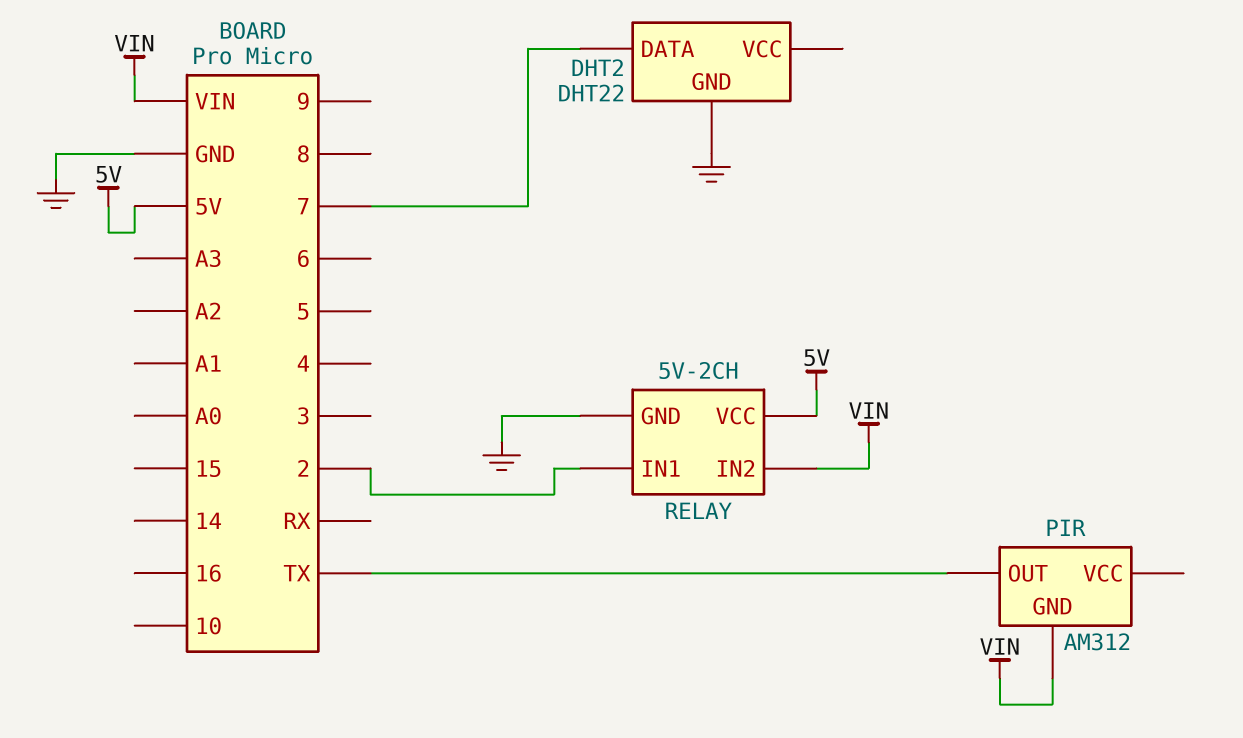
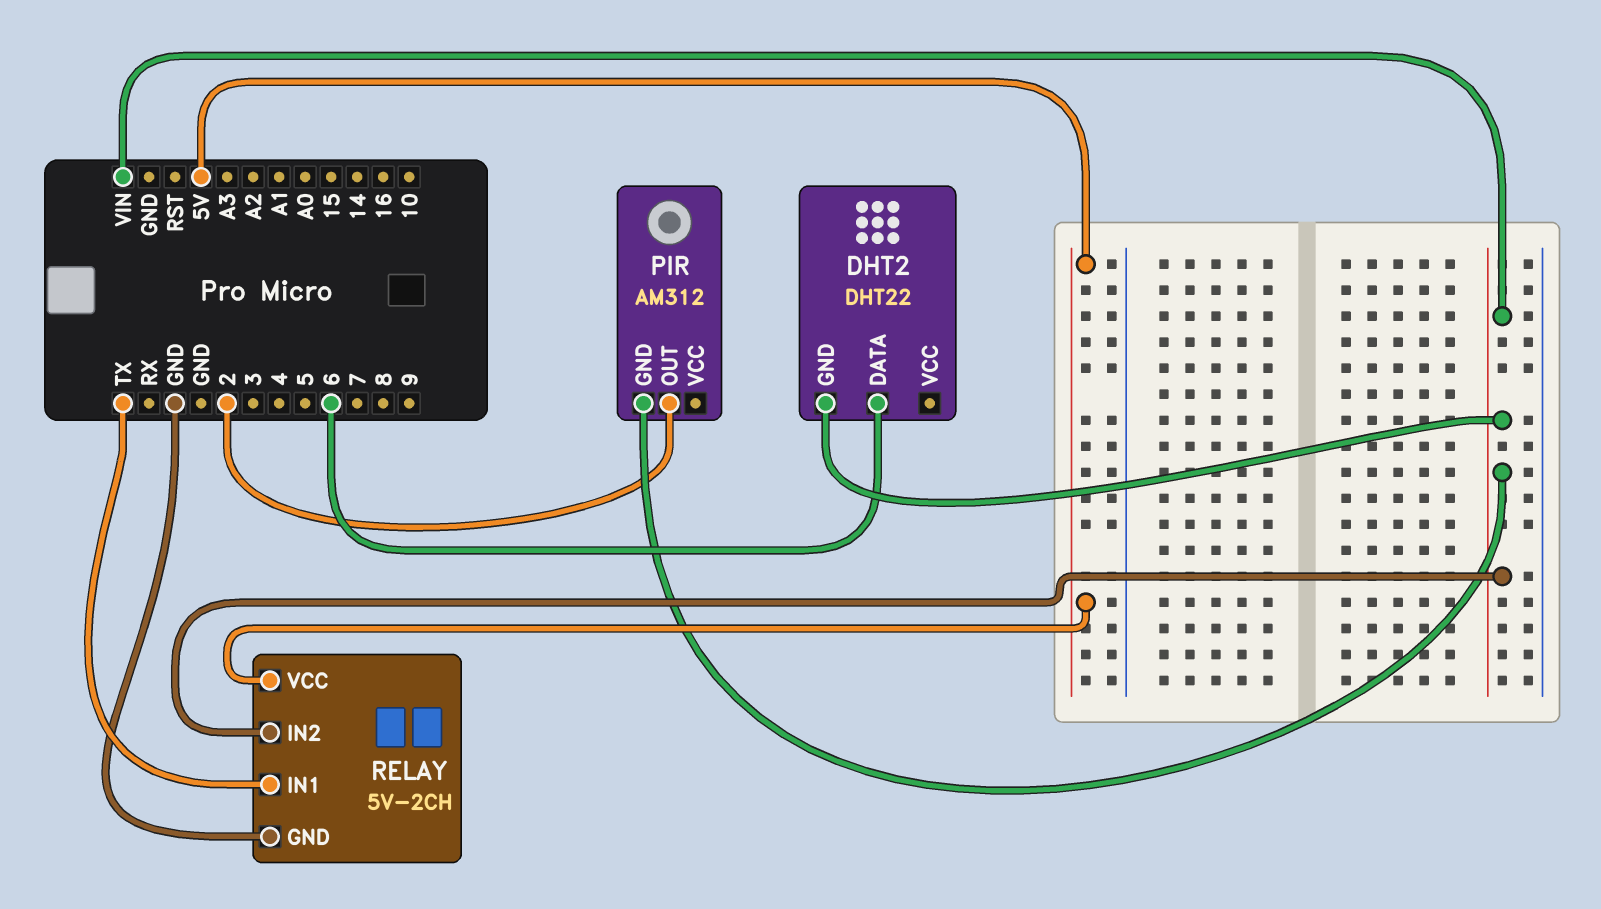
DHT2 pin DATA: 7 -> 6
DHT2 pin GND: GND -> VIN
PIR pin OUT: TX -> 2
RELAY pin IN1: 2 -> TX

